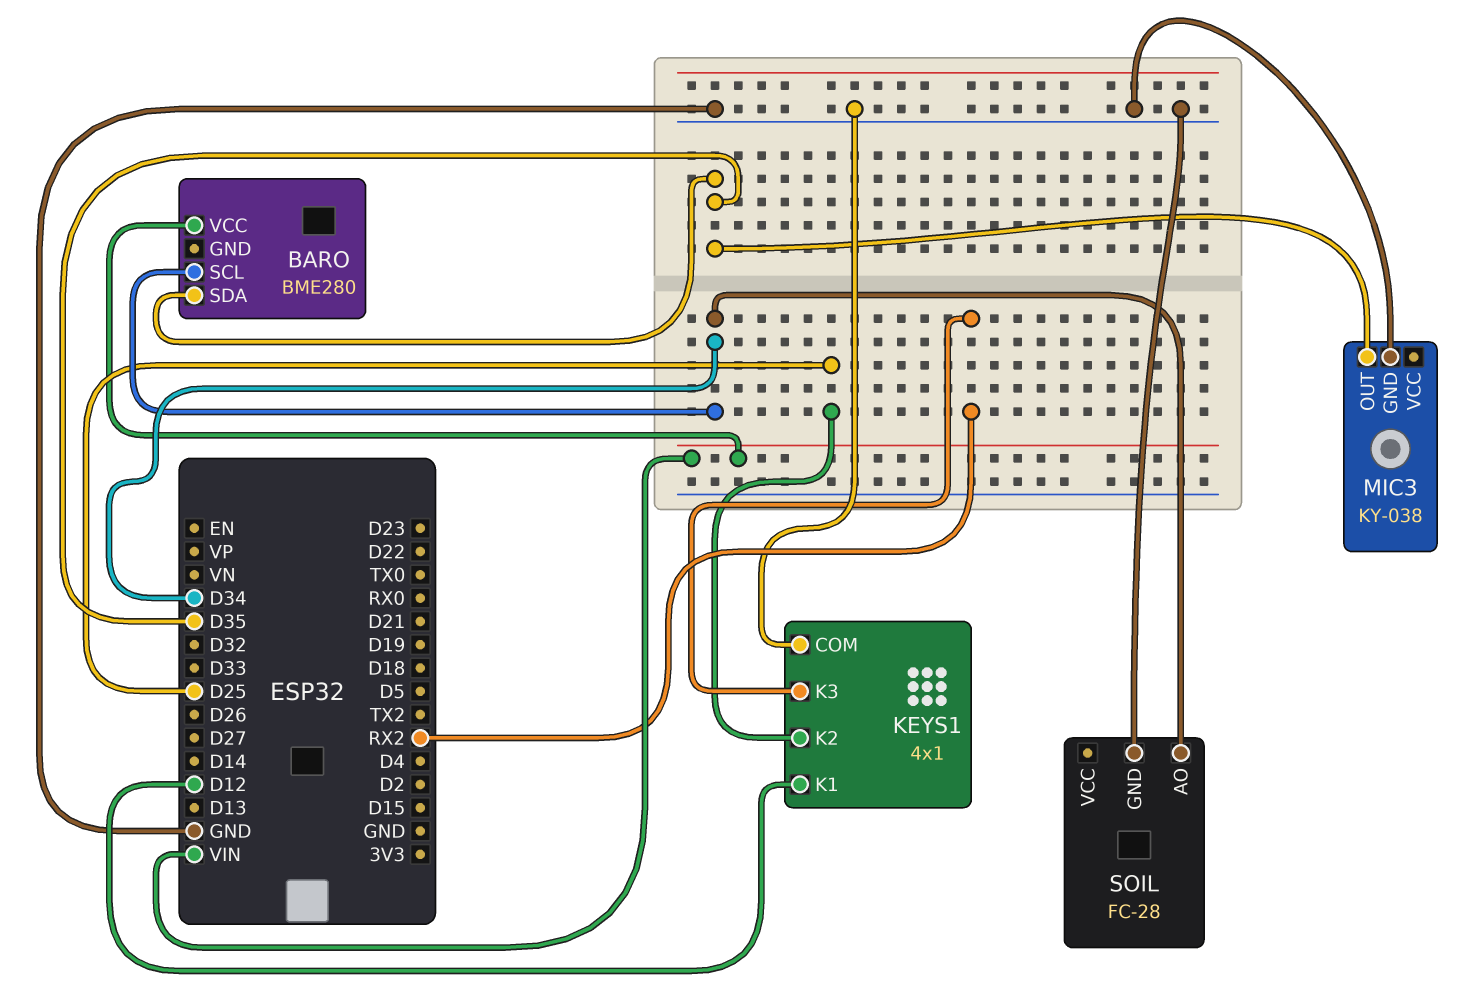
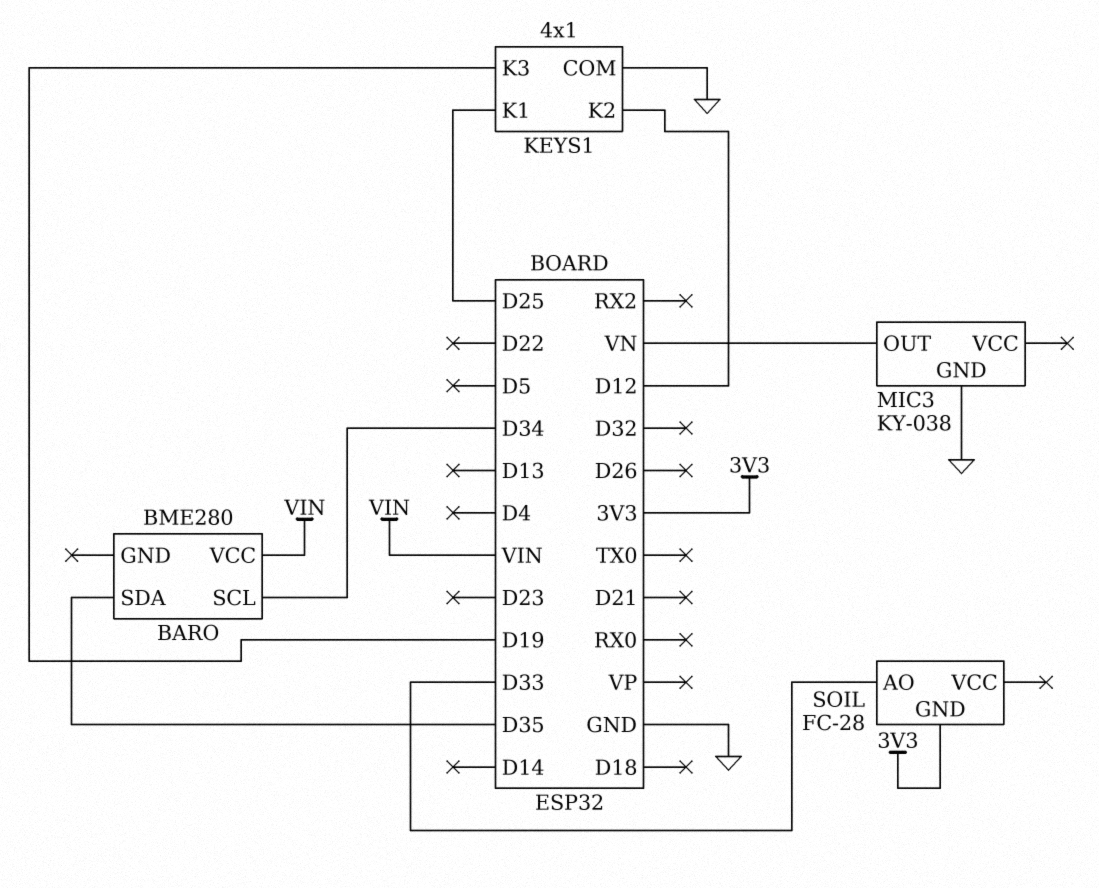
KEYS1 pin K1: D12 -> D25
KEYS1 pin K2: D25 -> D12
KEYS1 pin K3: RX2 -> D19
MIC3 pin OUT: D35 -> VN
SOIL pin AO: D34 -> D33
SOIL pin GND: GND -> 3V3

